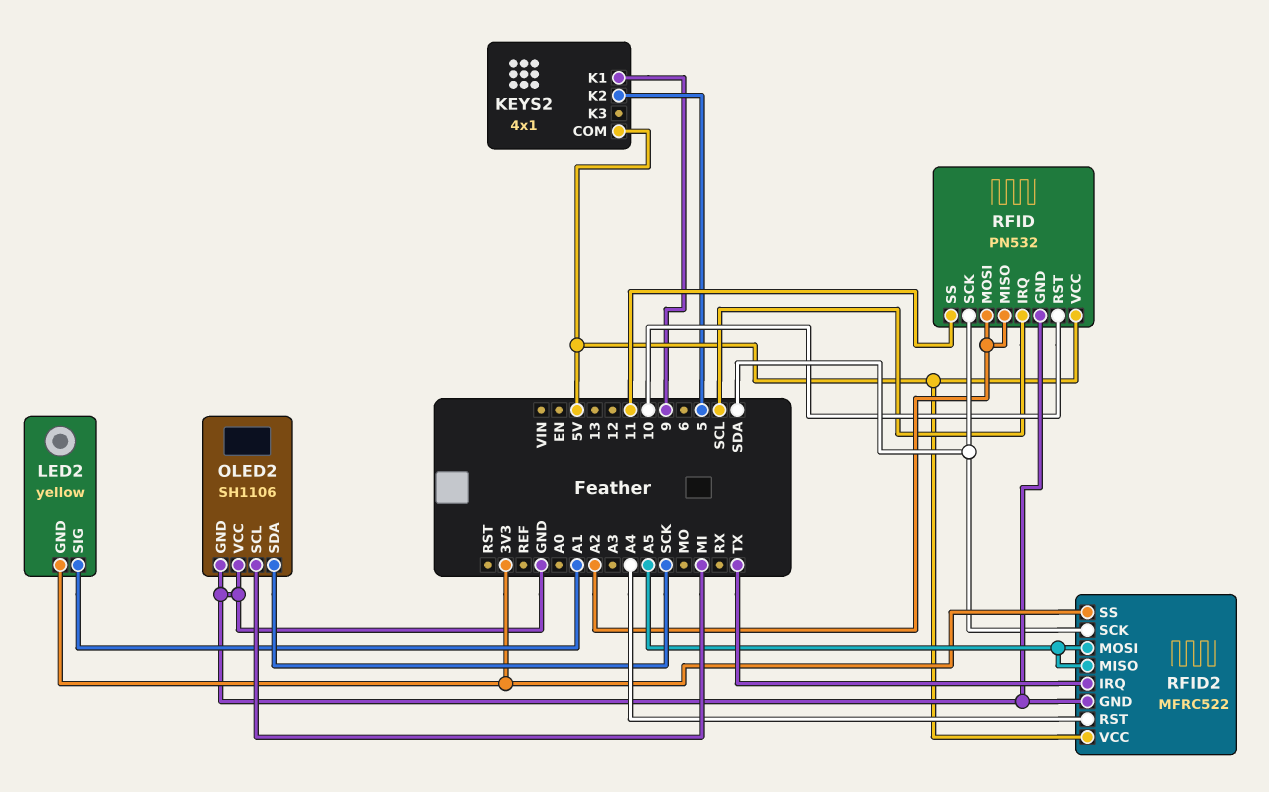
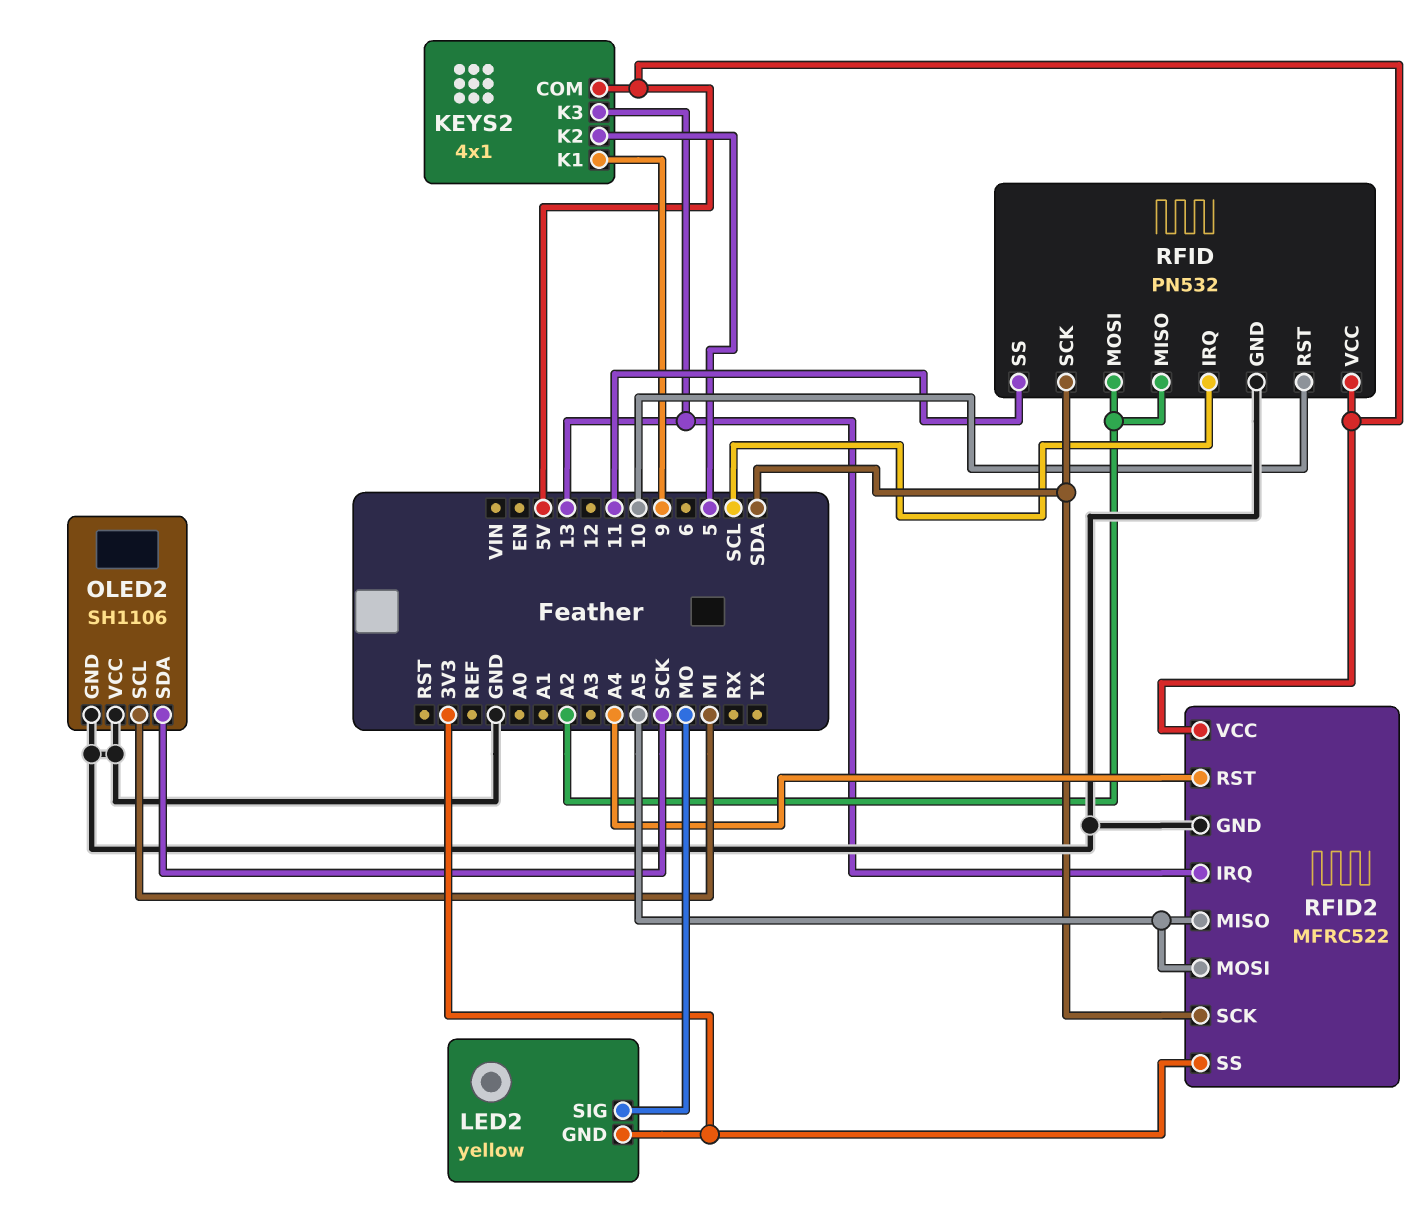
KEYS2 pin K3: none -> 13
LED2 pin SIG: A1 -> MO
RFID2 pin IRQ: TX -> 13

